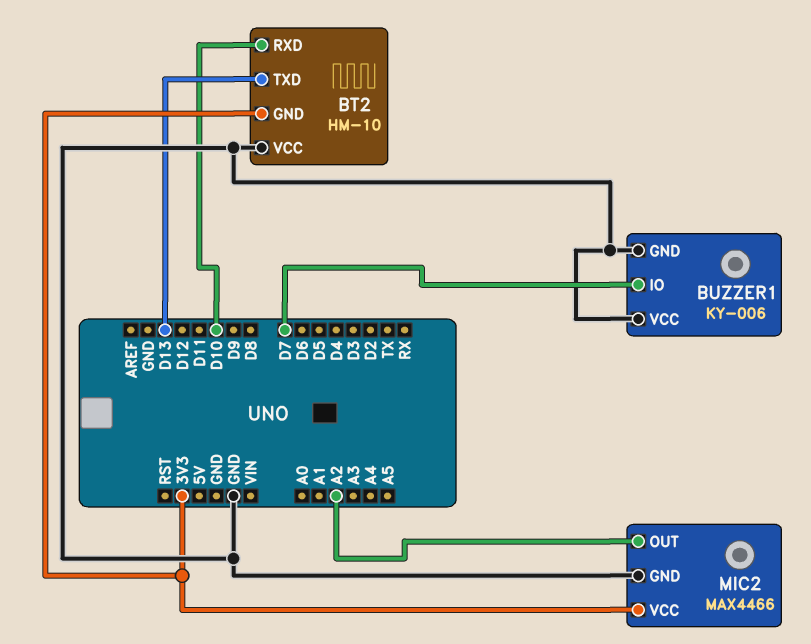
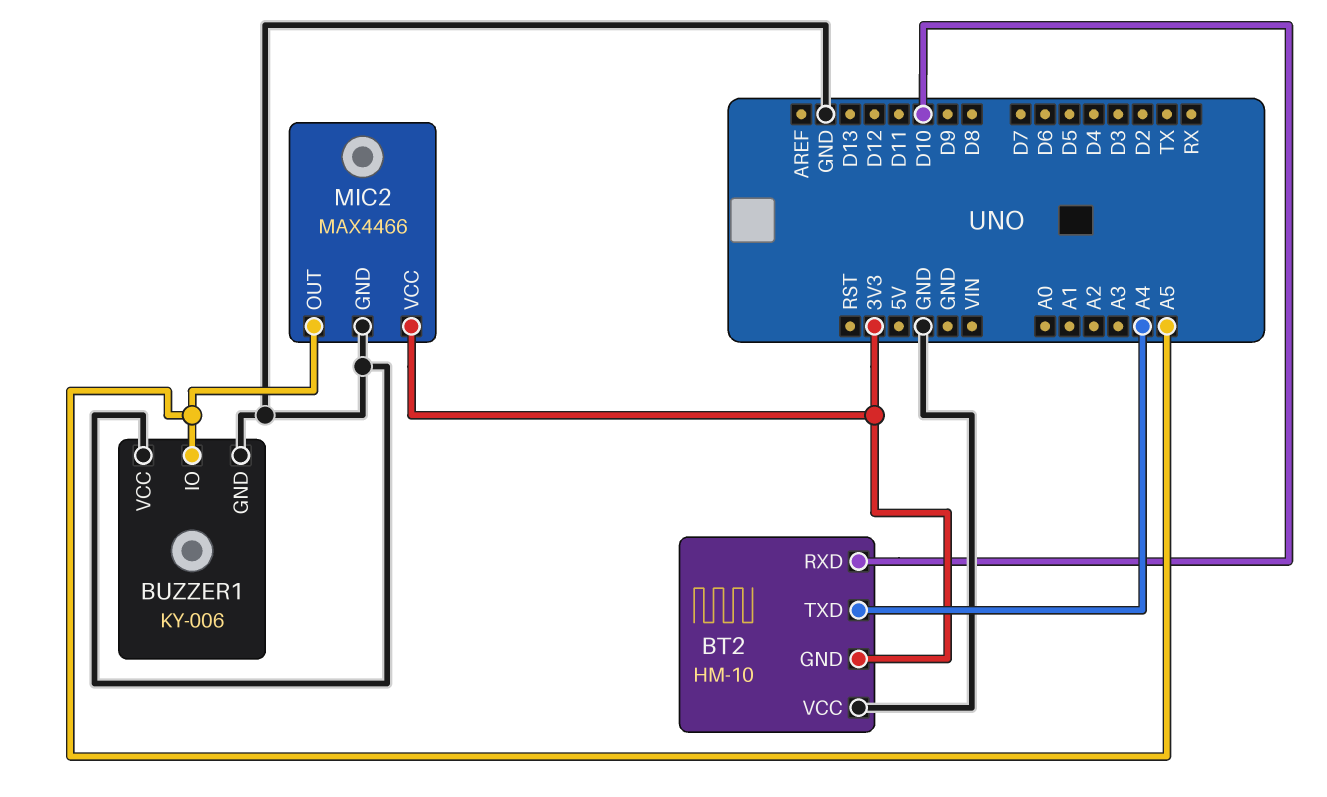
BT2 pin TXD: D13 -> A4
BUZZER1 pin IO: D7 -> A5
MIC2 pin OUT: A2 -> A5

